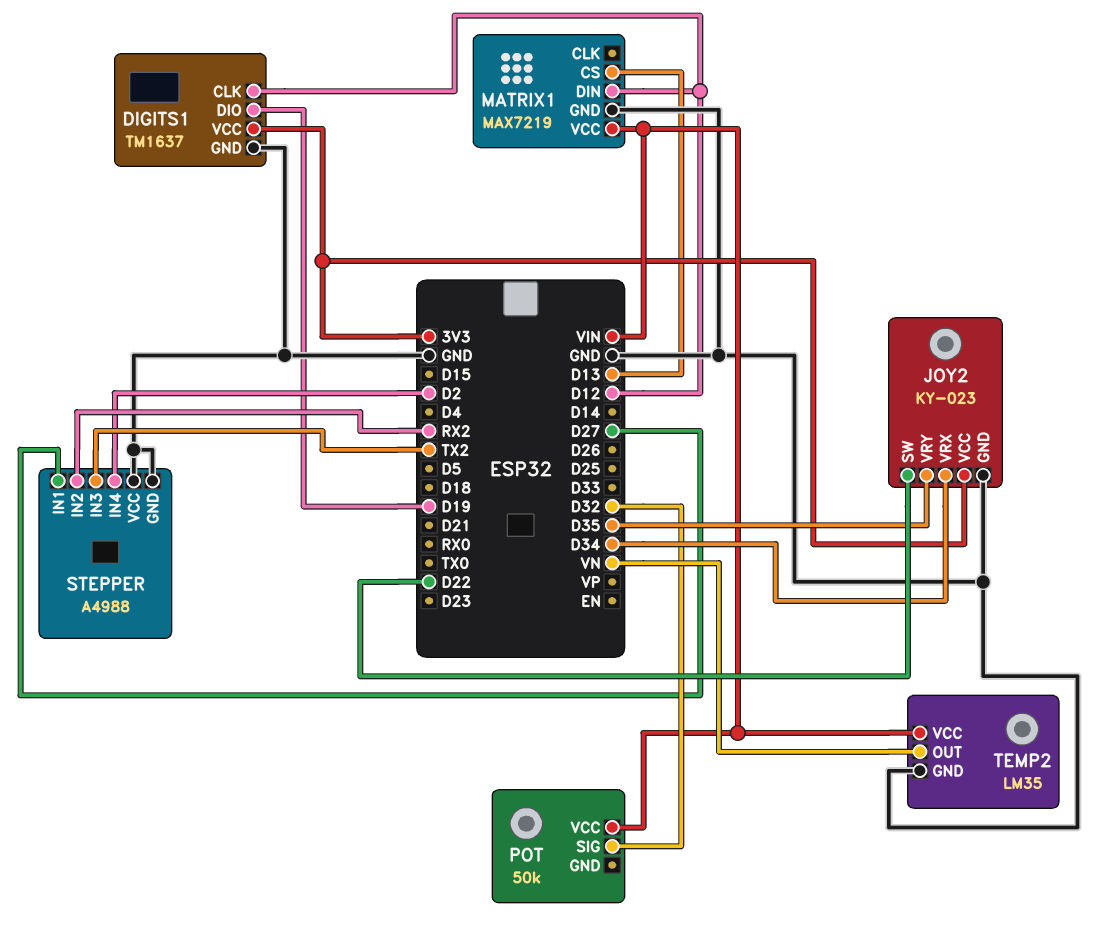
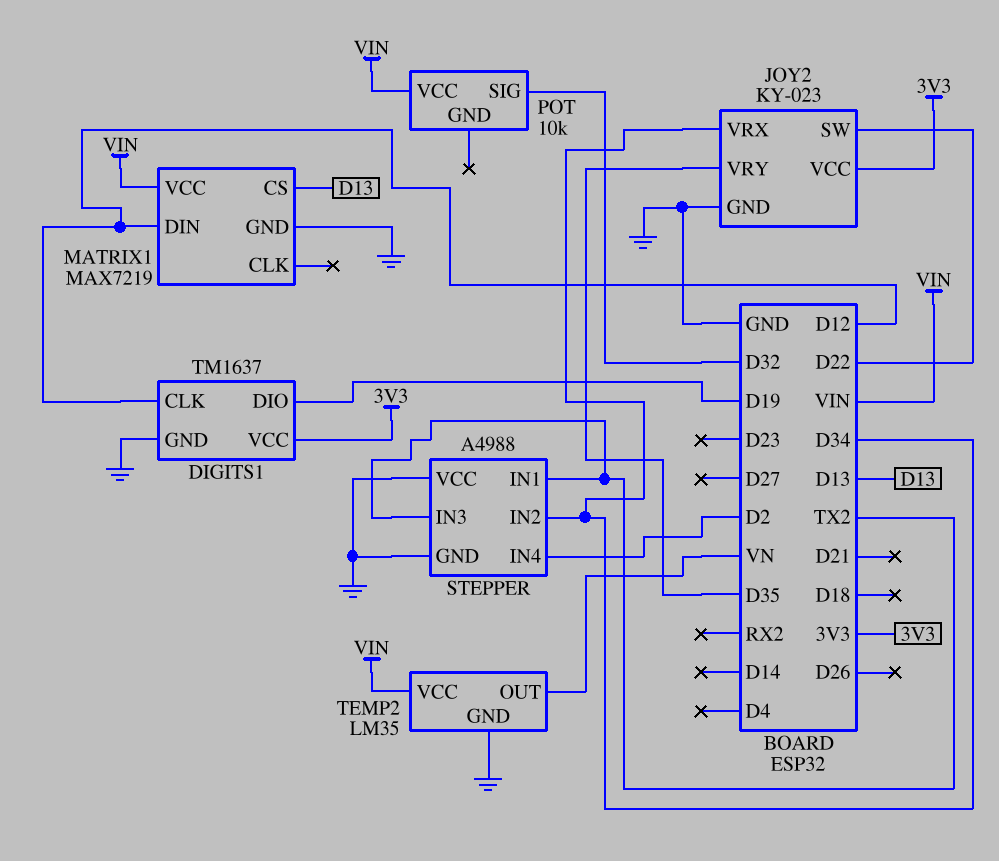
POT: 50k -> 10k
STEPPER pin IN1: D27 -> TX2
STEPPER pin IN2: RX2 -> D34

